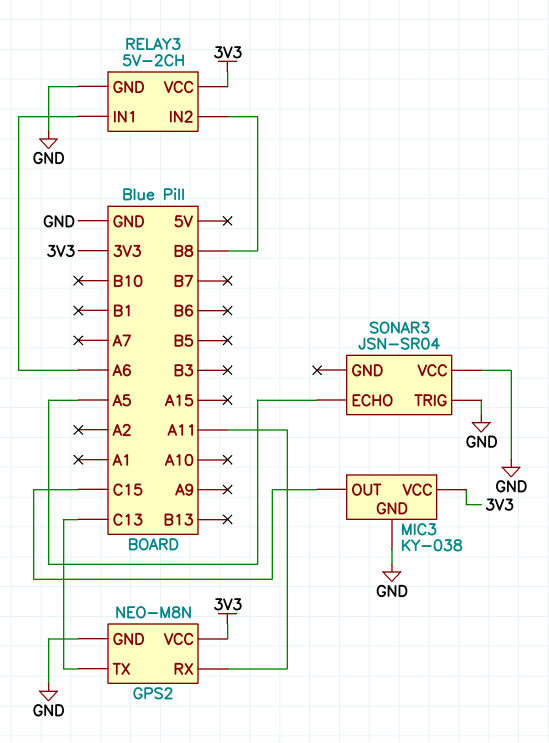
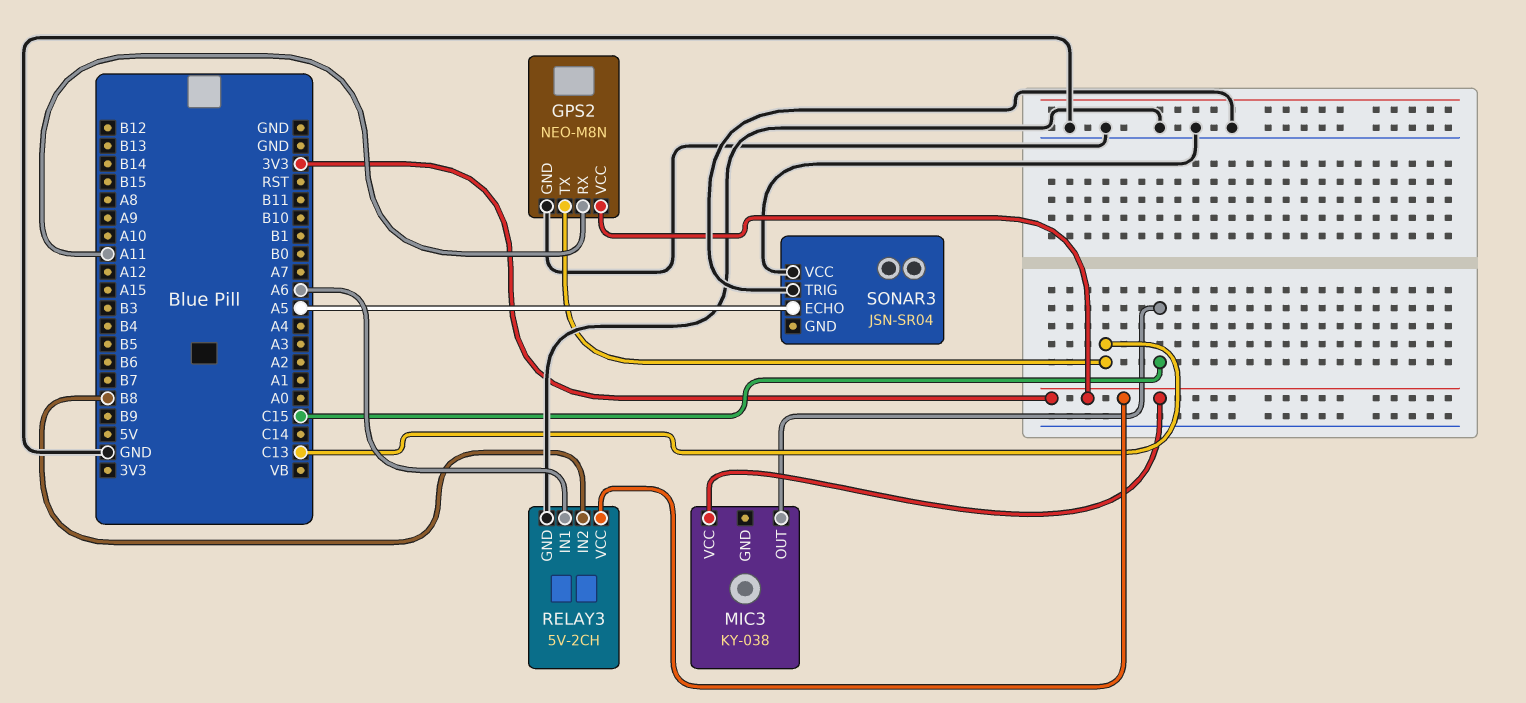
MIC3 pin GND: GND -> none

